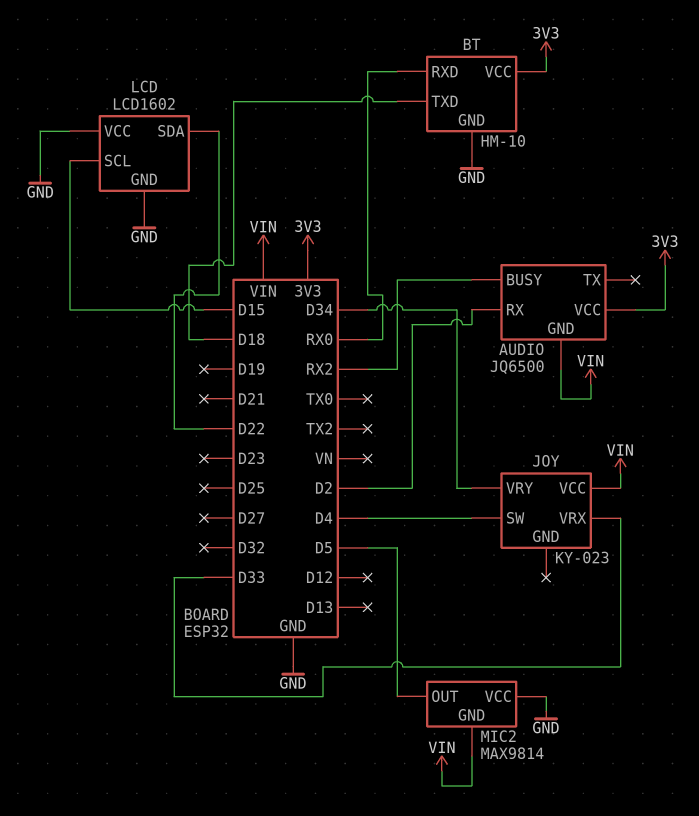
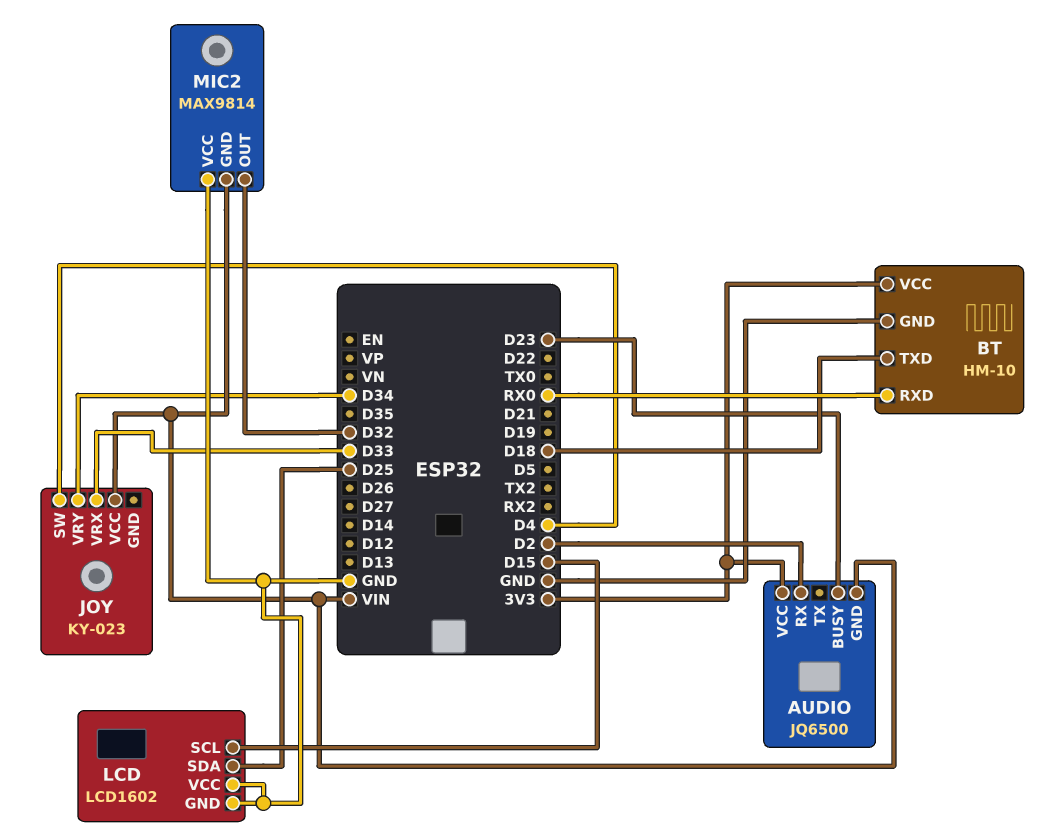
AUDIO pin BUSY: RX2 -> D23
LCD pin SDA: D22 -> D25
MIC2 pin OUT: D5 -> D32

